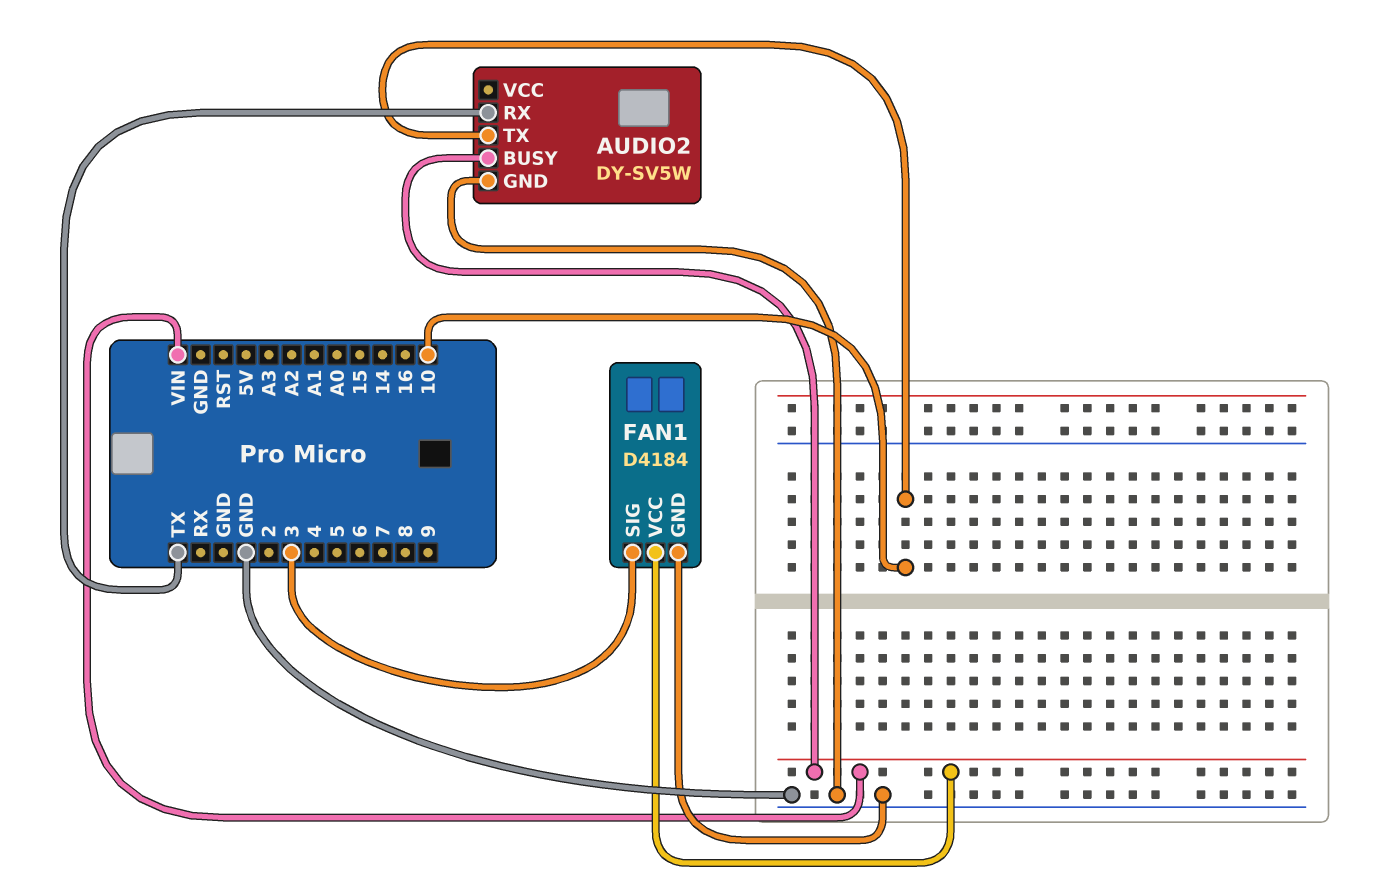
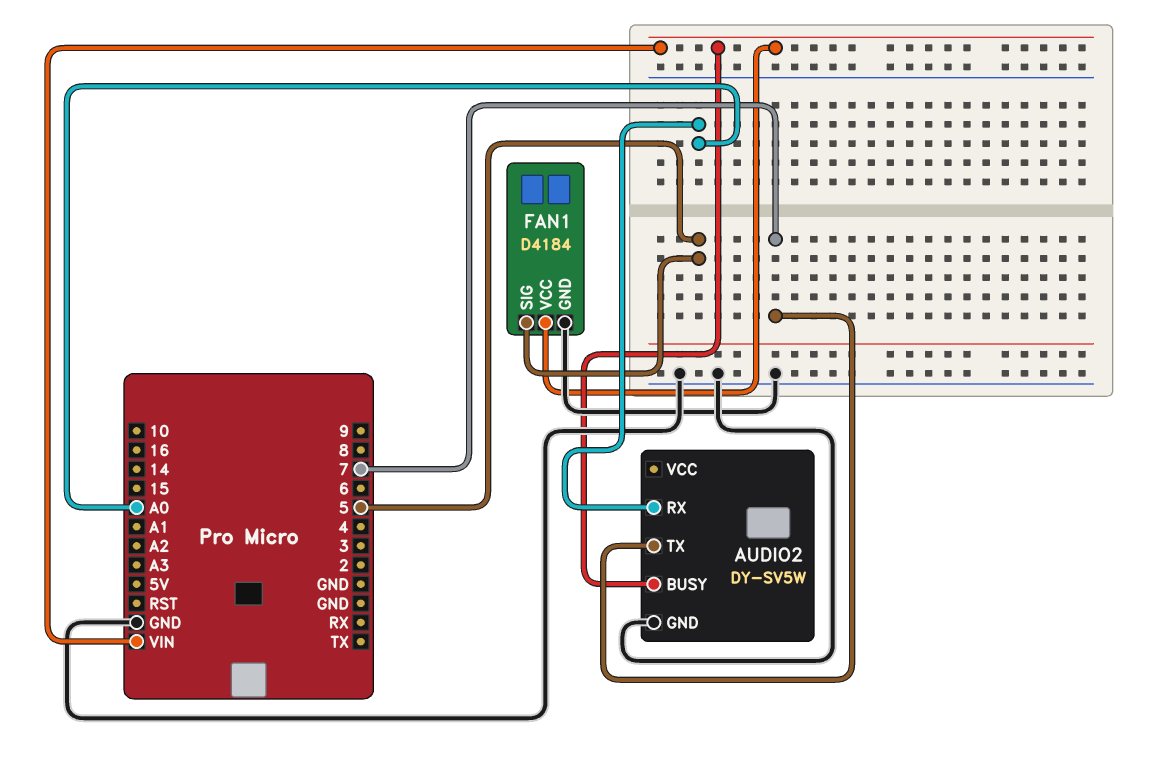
AUDIO2 pin RX: TX -> A0
AUDIO2 pin TX: 10 -> 7
FAN1 pin SIG: 3 -> 5

